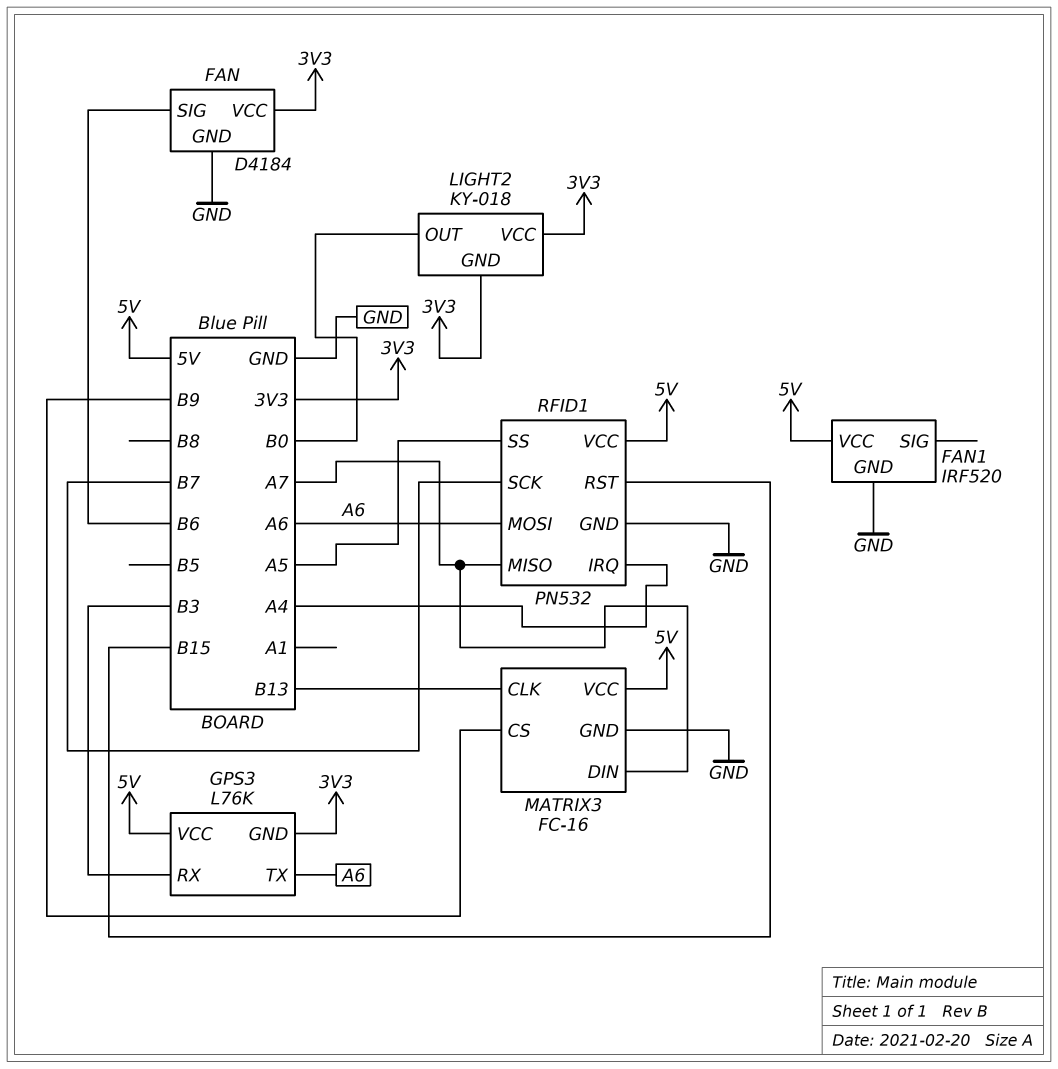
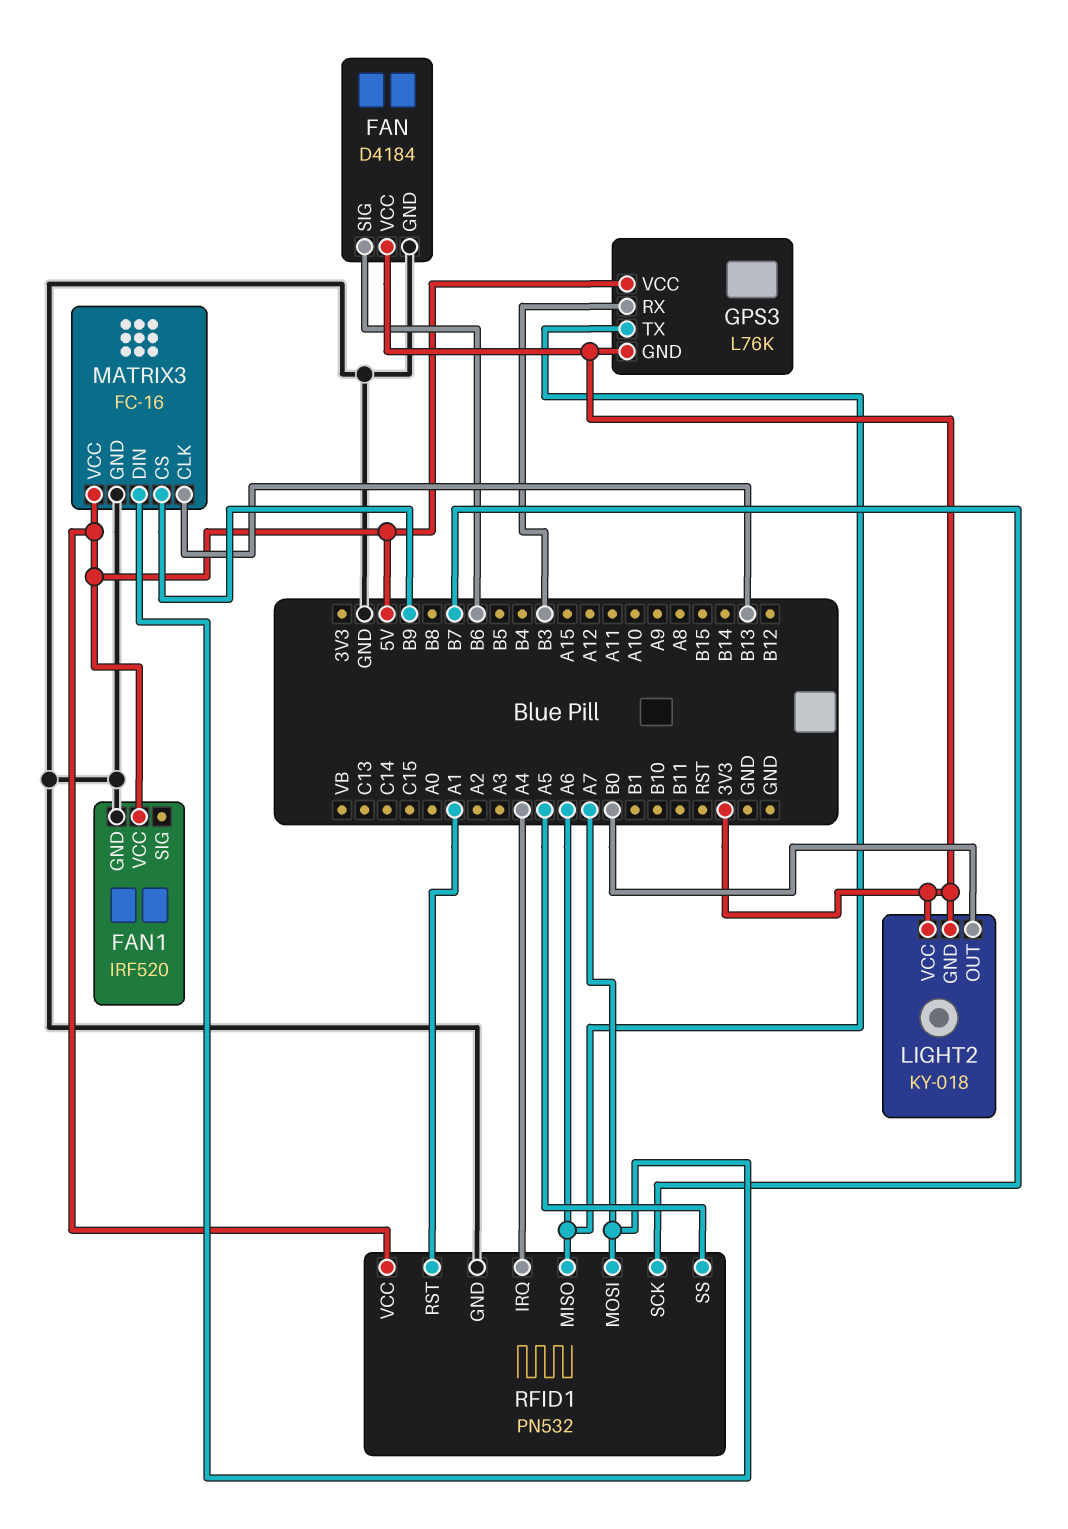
RFID1 pin MISO: A7 -> A6
RFID1 pin MOSI: A6 -> A7
RFID1 pin RST: B15 -> A1

